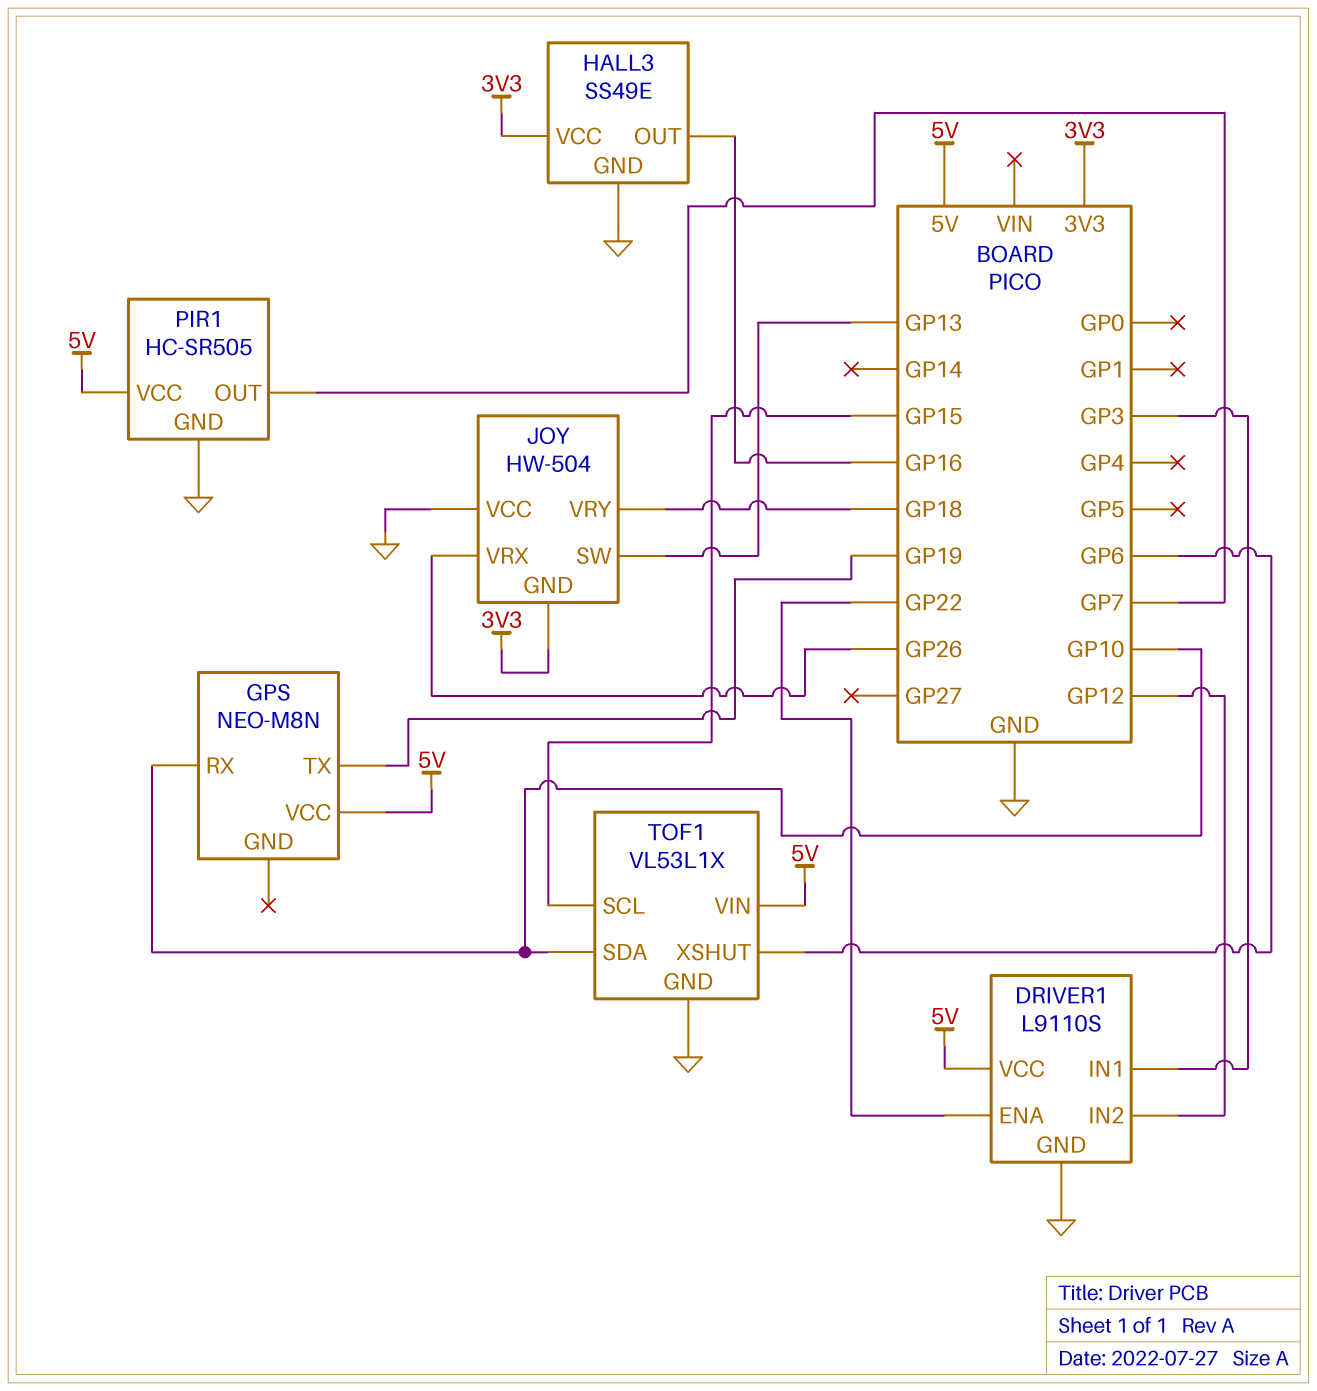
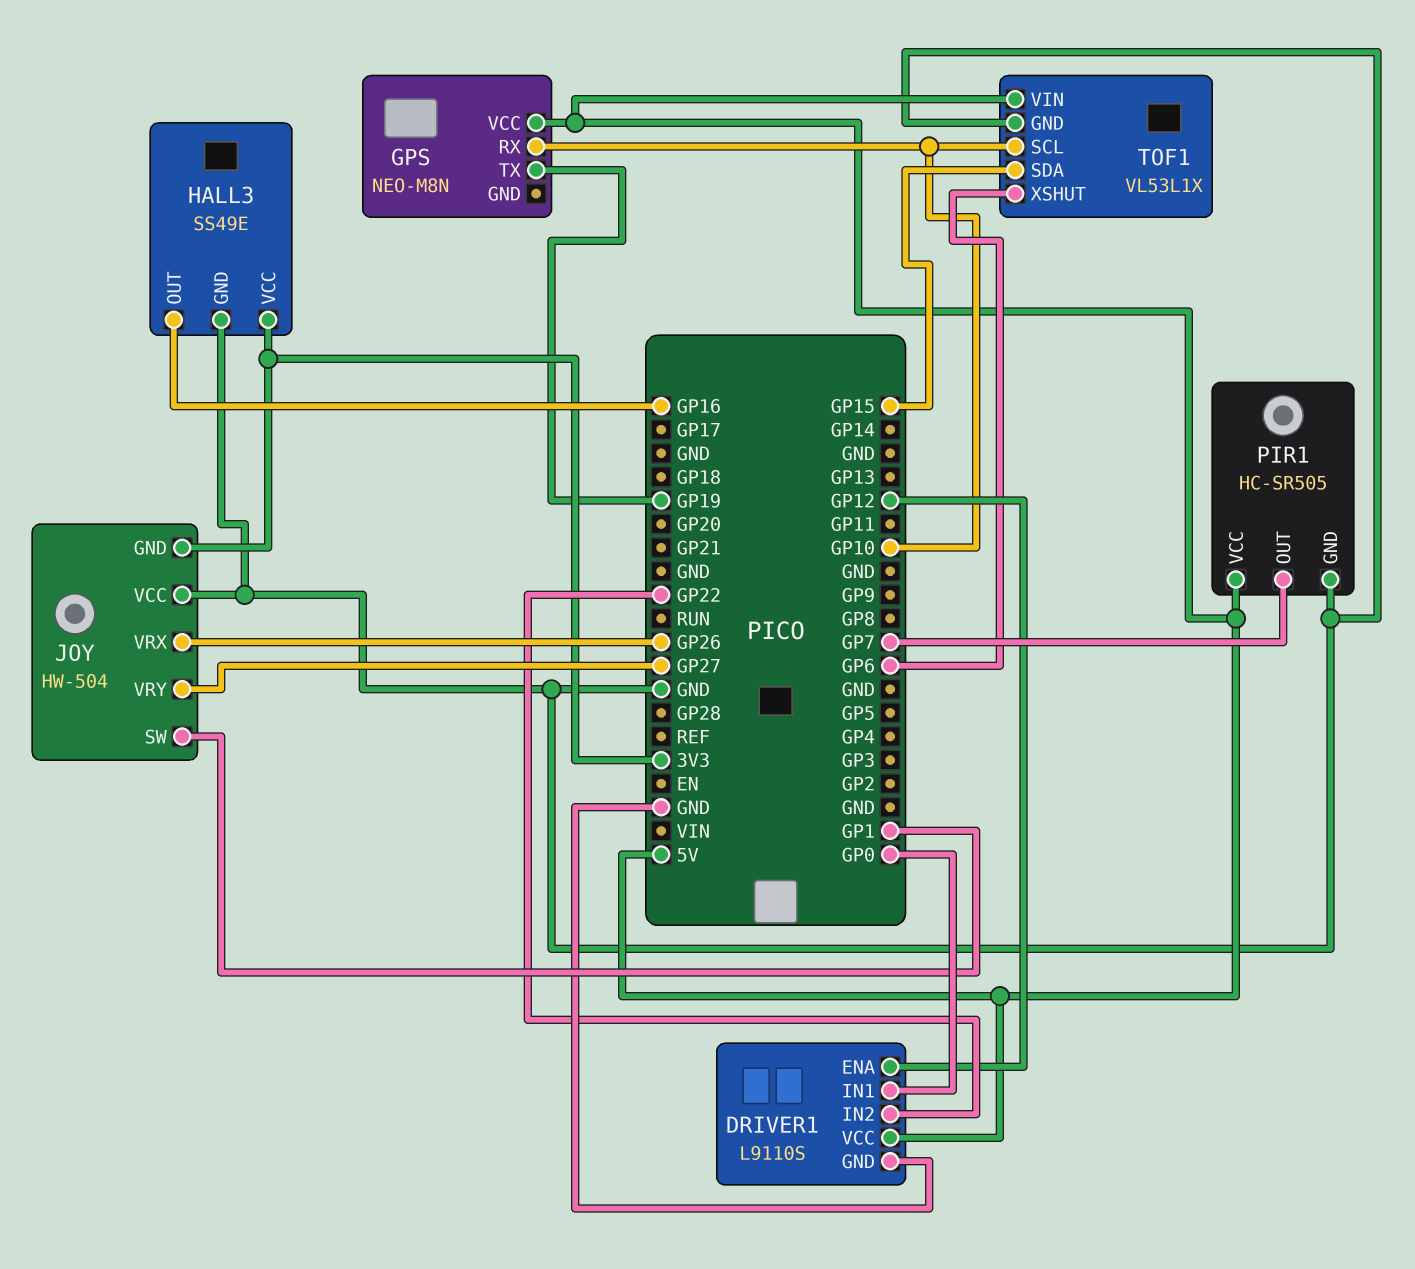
DRIVER1 pin ENA: GP22 -> GP12
DRIVER1 pin IN1: GP3 -> GP0
DRIVER1 pin IN2: GP12 -> GP22
JOY pin SW: GP13 -> GP1
JOY pin VRY: GP18 -> GP27
TOF1 pin SCL: GP15 -> GP10
TOF1 pin SDA: GP10 -> GP15

